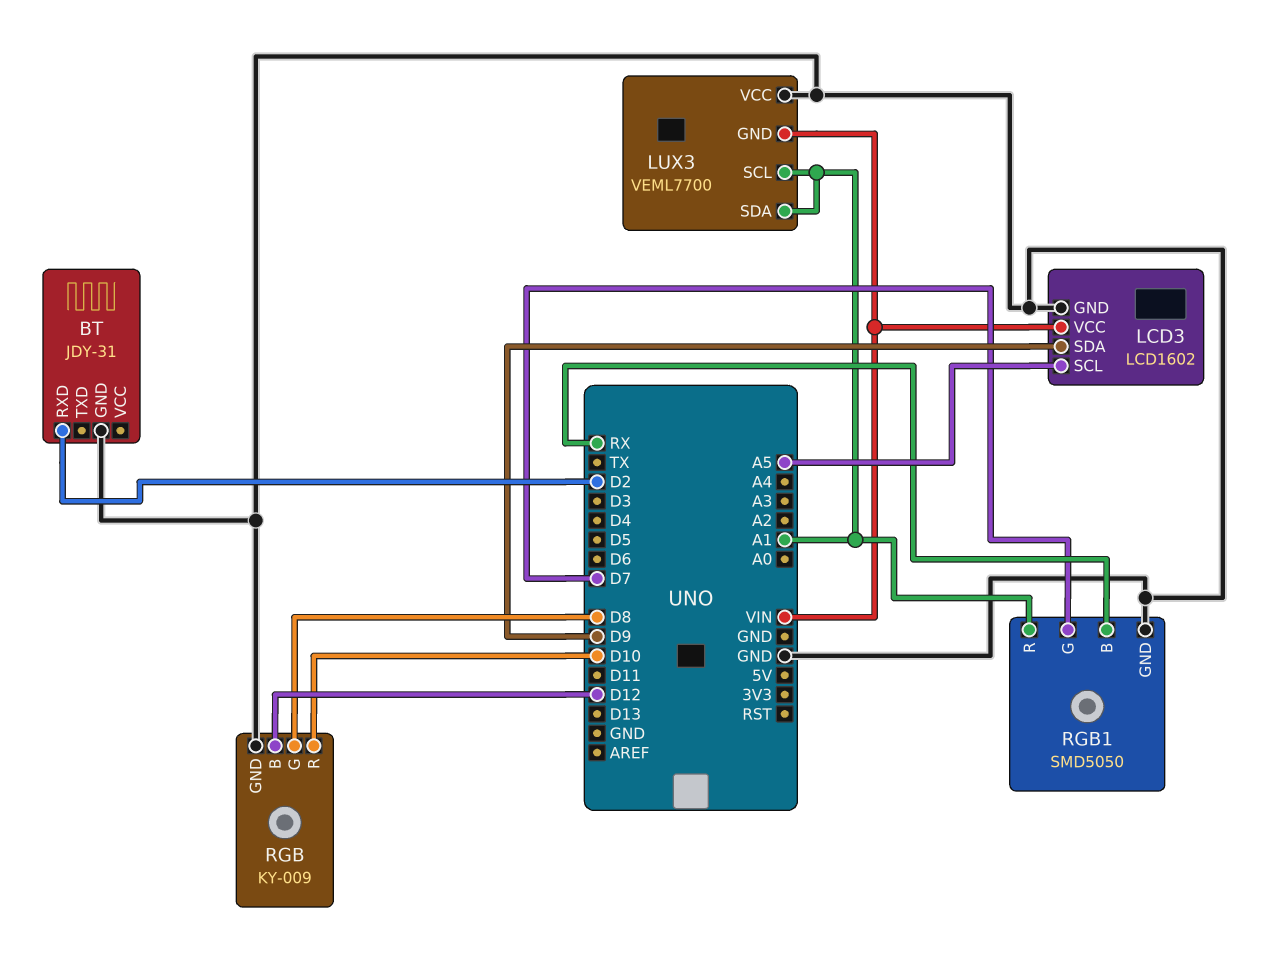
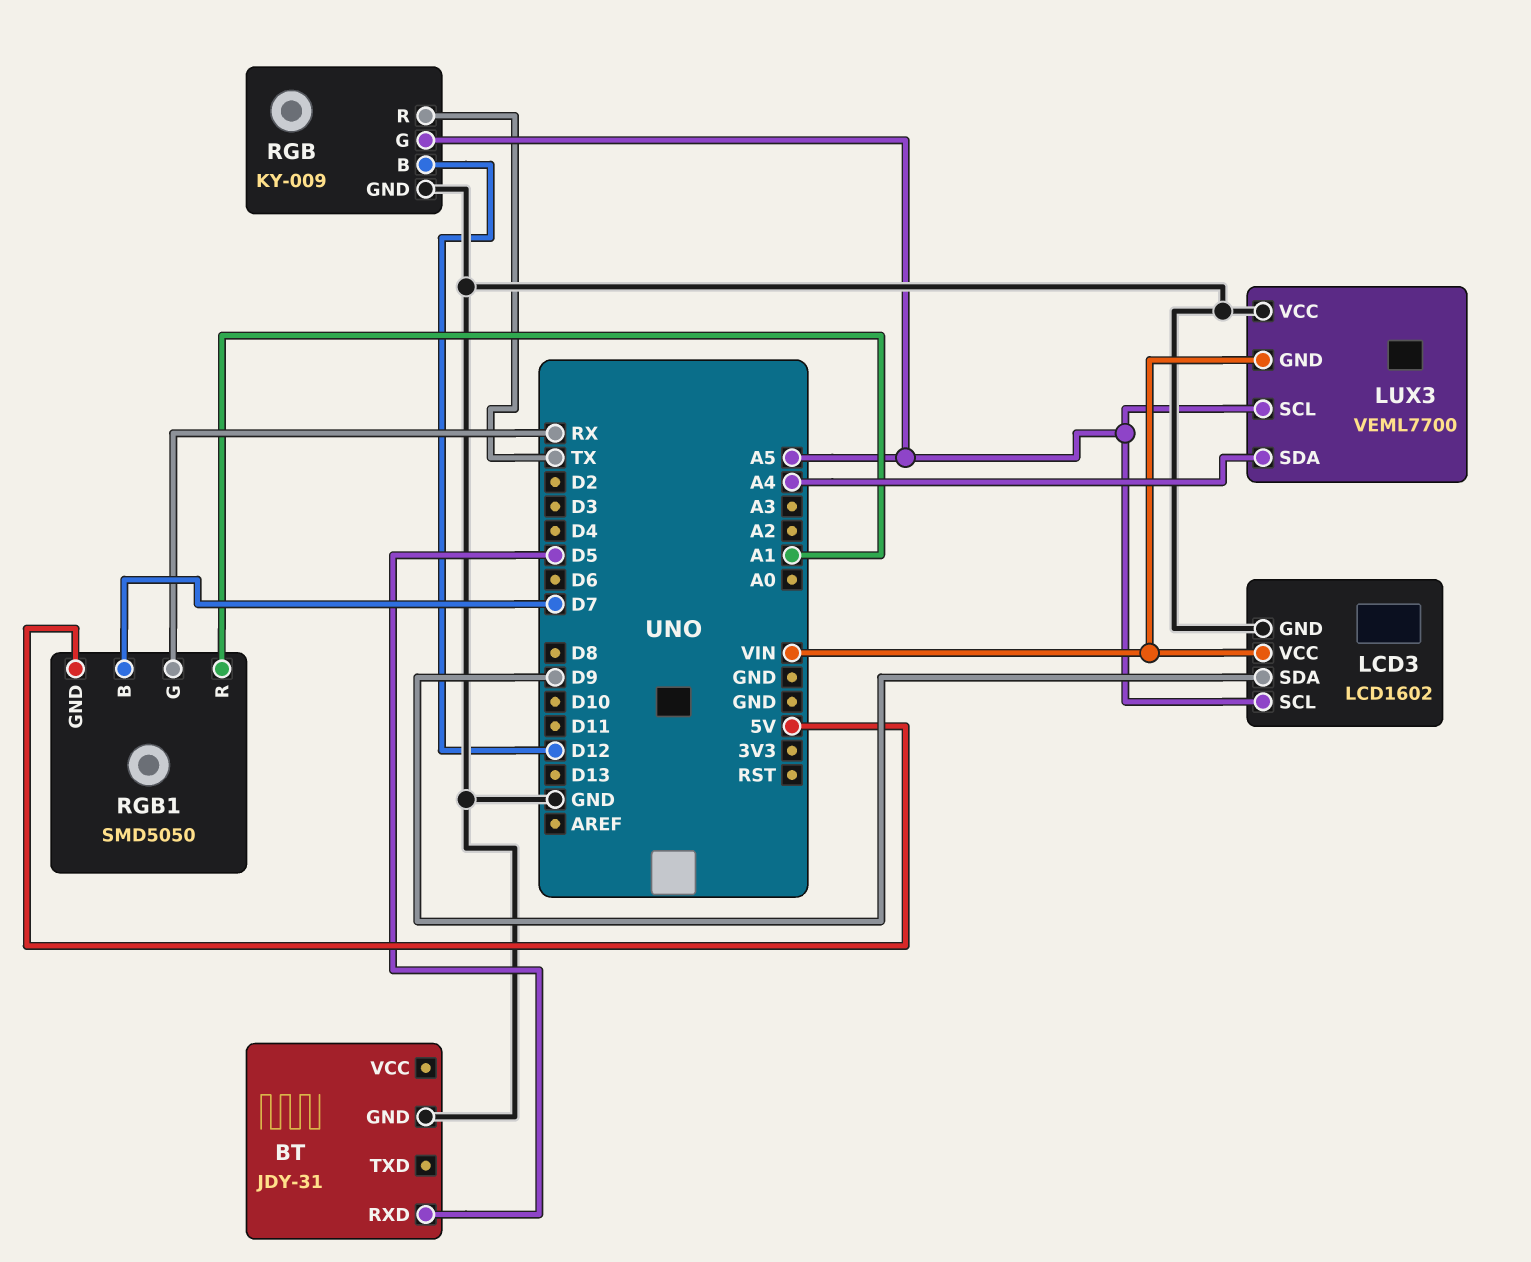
BT pin RXD: D2 -> D5
LUX3 pin SCL: A1 -> A5
LUX3 pin SDA: A1 -> A4
RGB pin G: D8 -> A5
RGB pin R: D10 -> TX
RGB1 pin B: RX -> D7
RGB1 pin G: D7 -> RX
RGB1 pin GND: GND -> 5V

